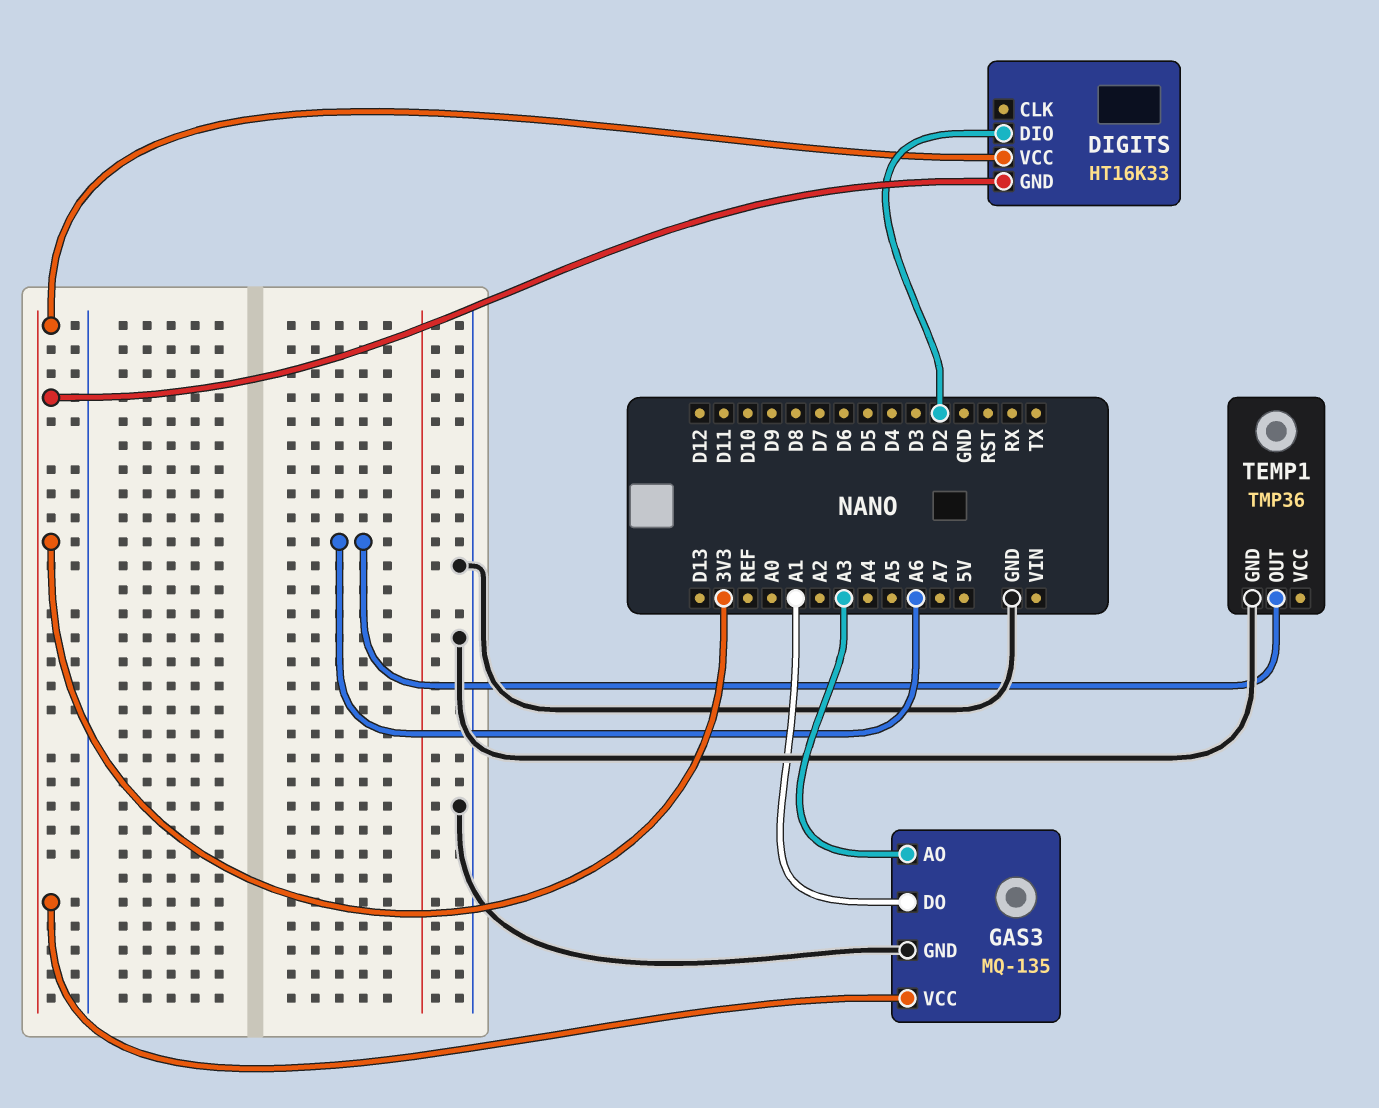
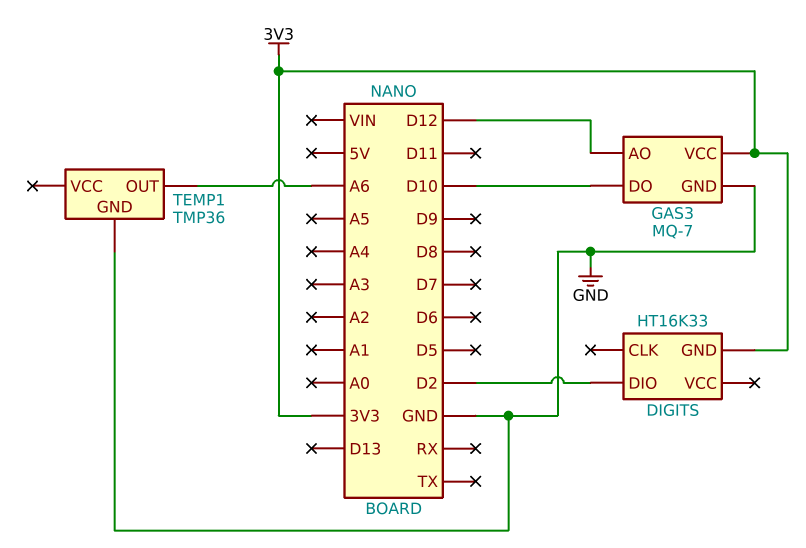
DIGITS pin VCC: 3V3 -> none
GAS3: MQ-135 -> MQ-7
GAS3 pin AO: A3 -> D12
GAS3 pin DO: A1 -> D10

